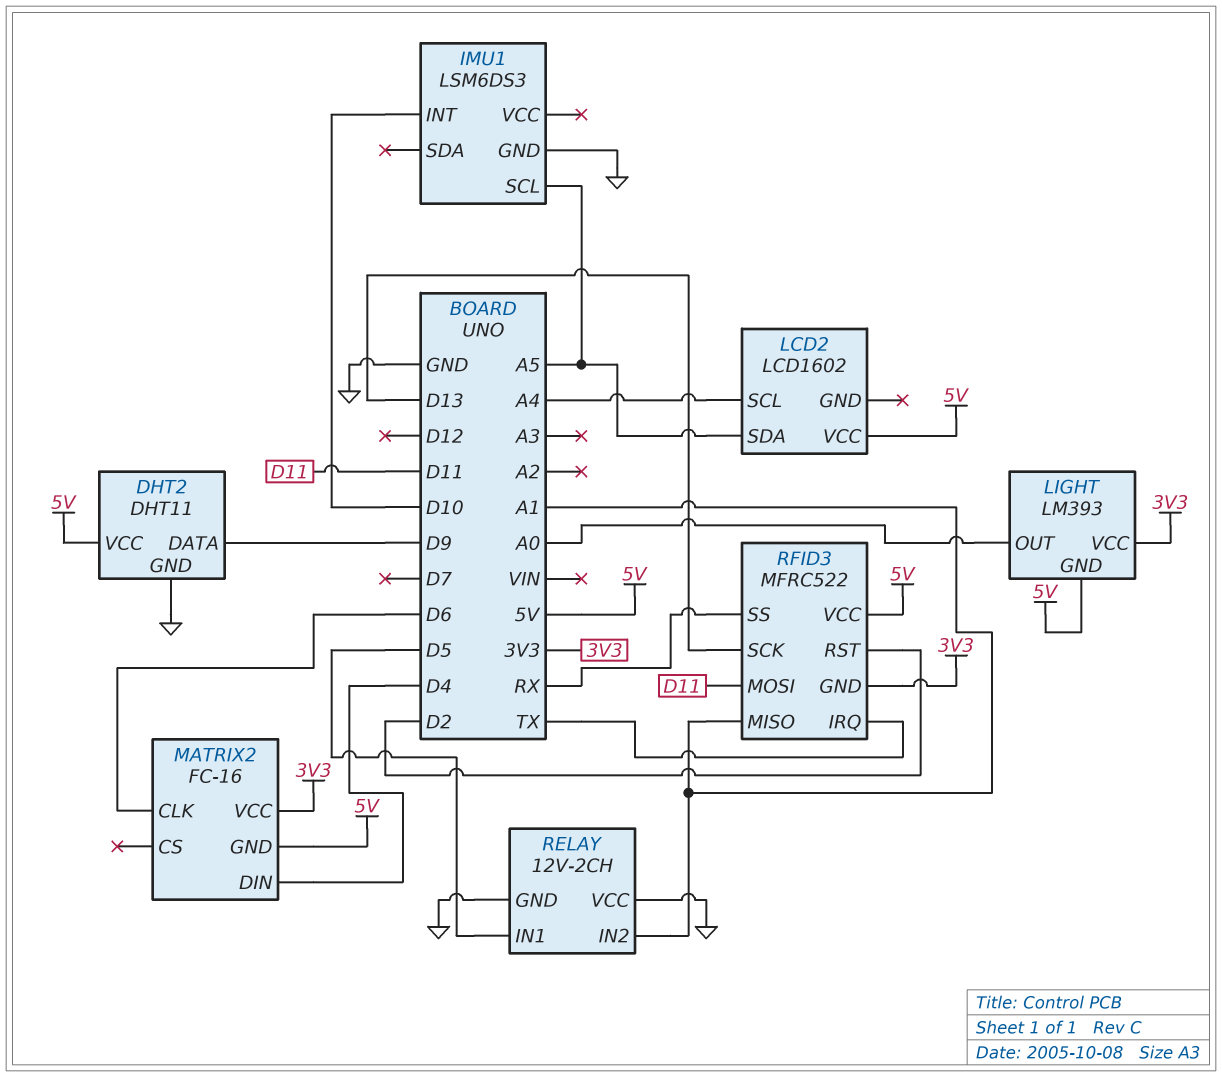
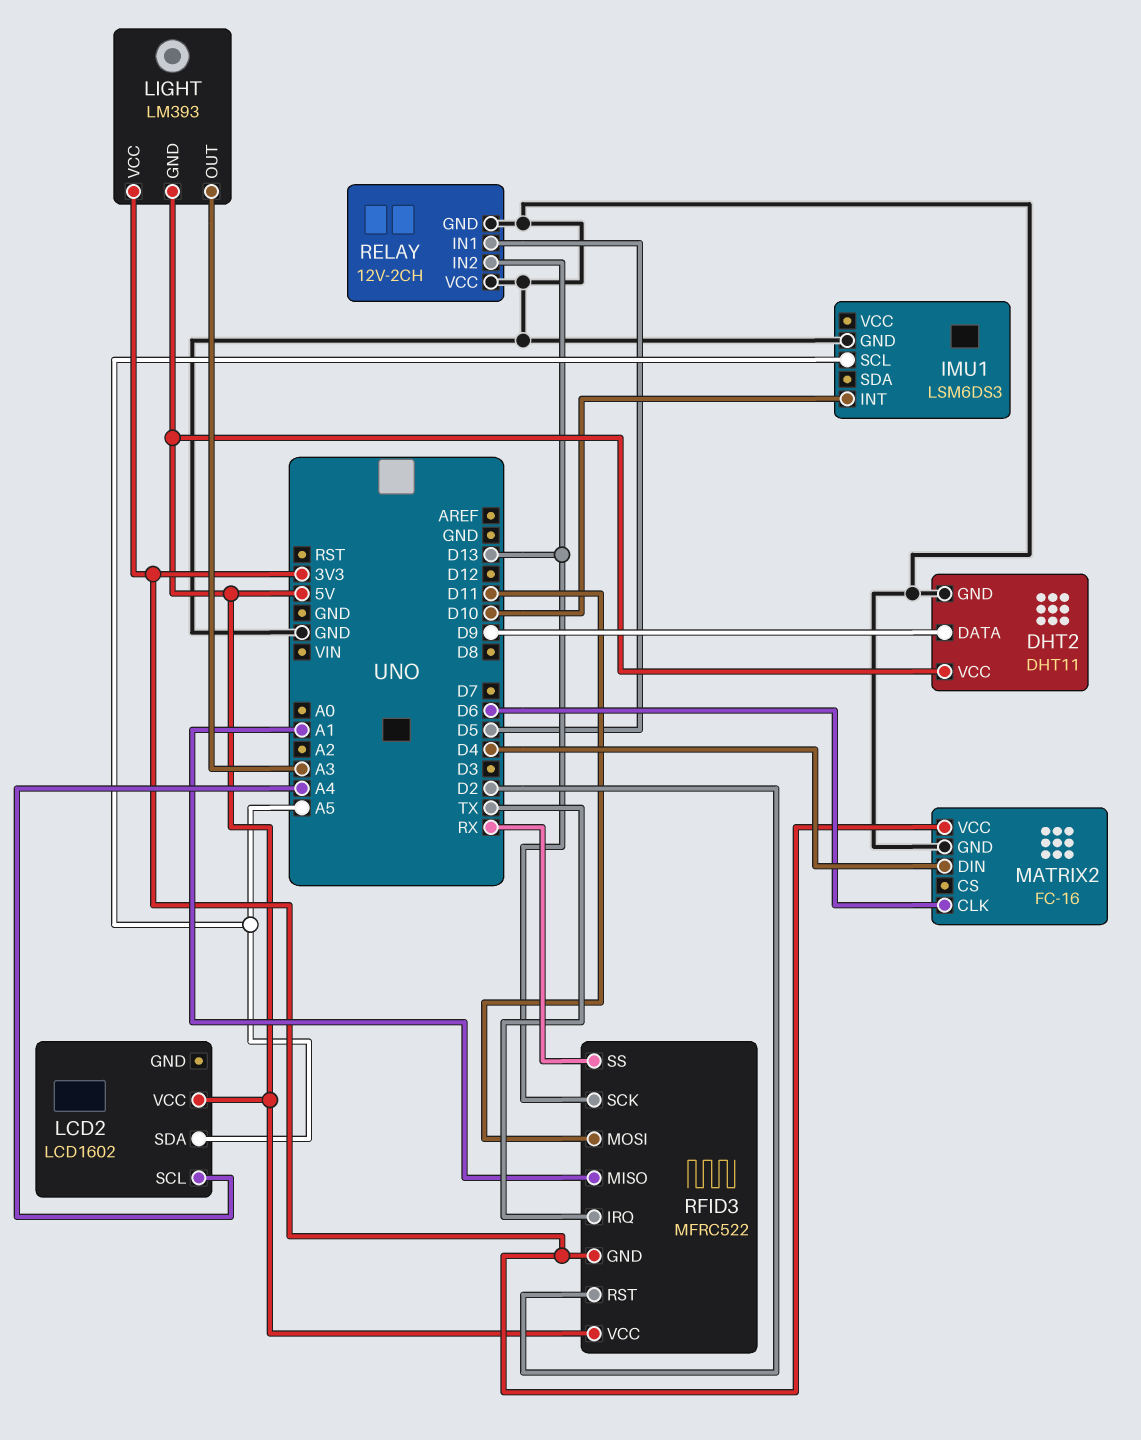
LIGHT pin OUT: A0 -> A3
MATRIX2 pin GND: 5V -> GND
RELAY pin IN2: A1 -> D13

